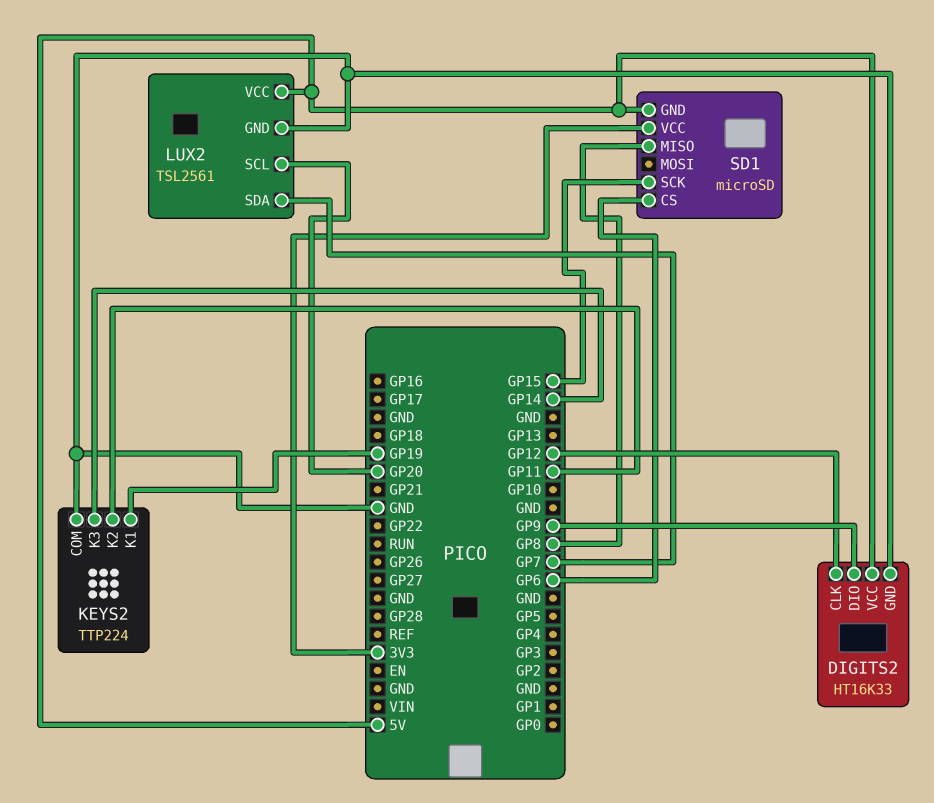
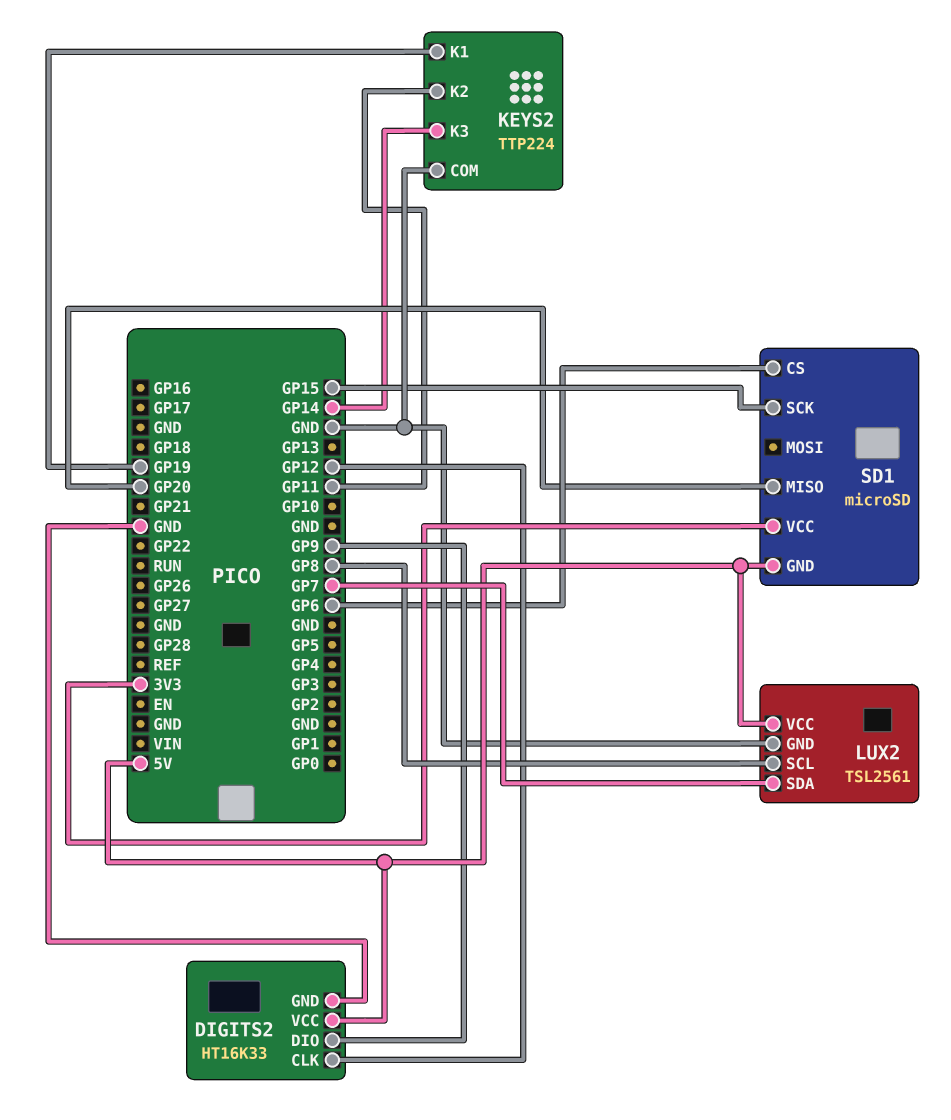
LUX2 pin SCL: GP20 -> GP8
SD1 pin MISO: GP8 -> GP20

